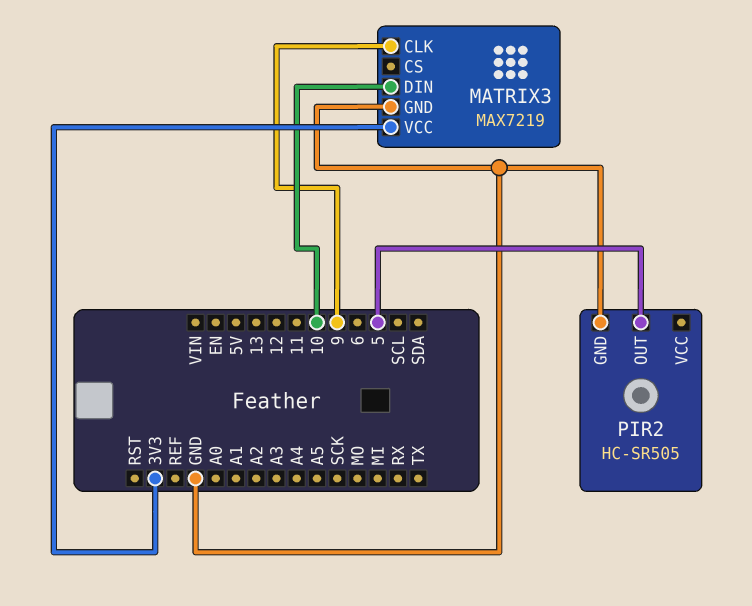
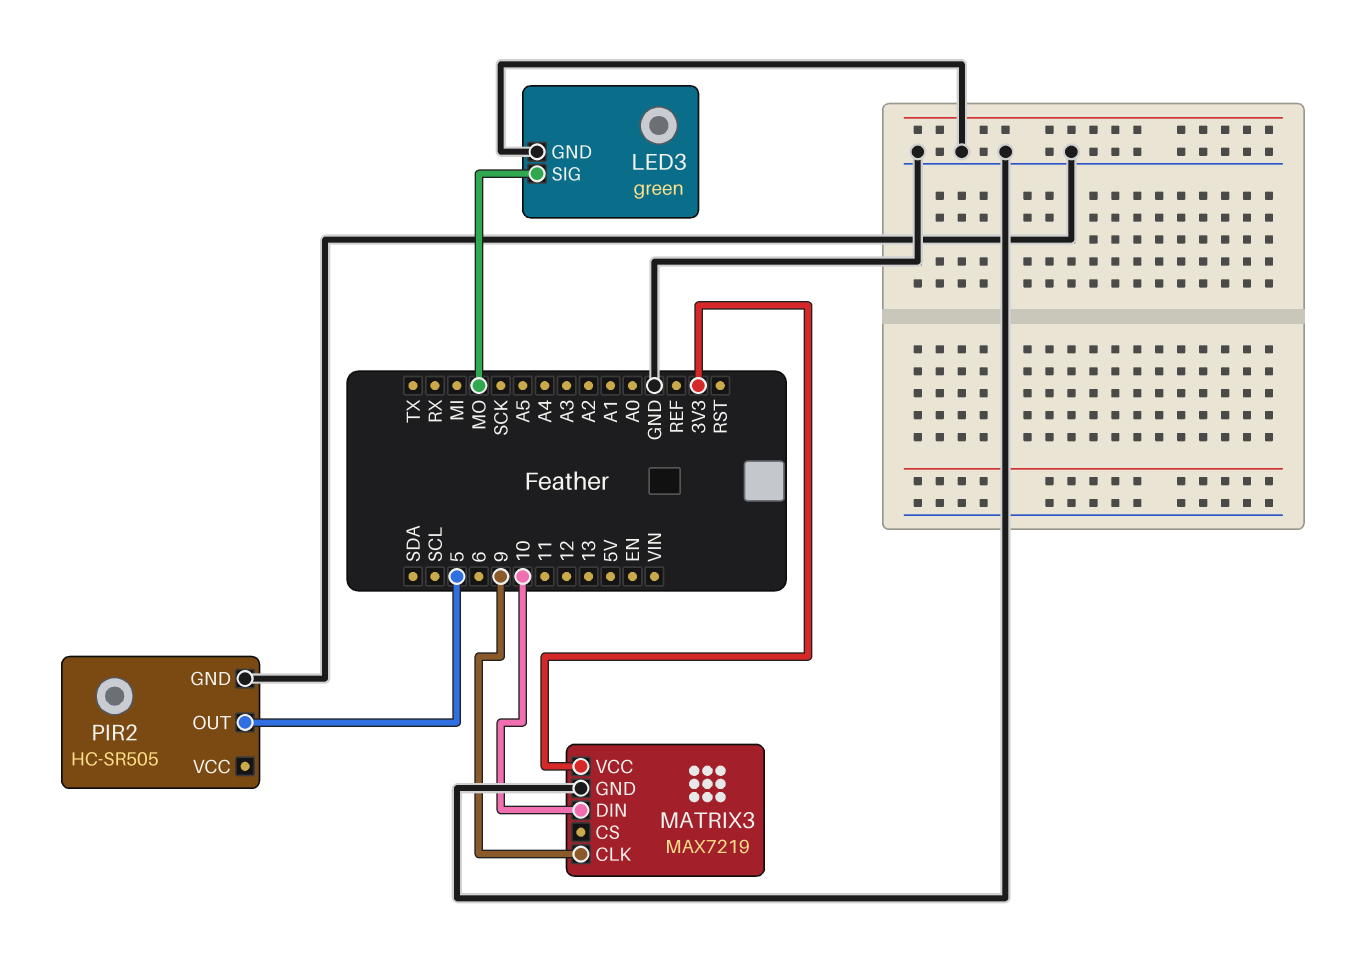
LED3: none -> green
LED3 pin GND: none -> GND
LED3 pin SIG: none -> MO

